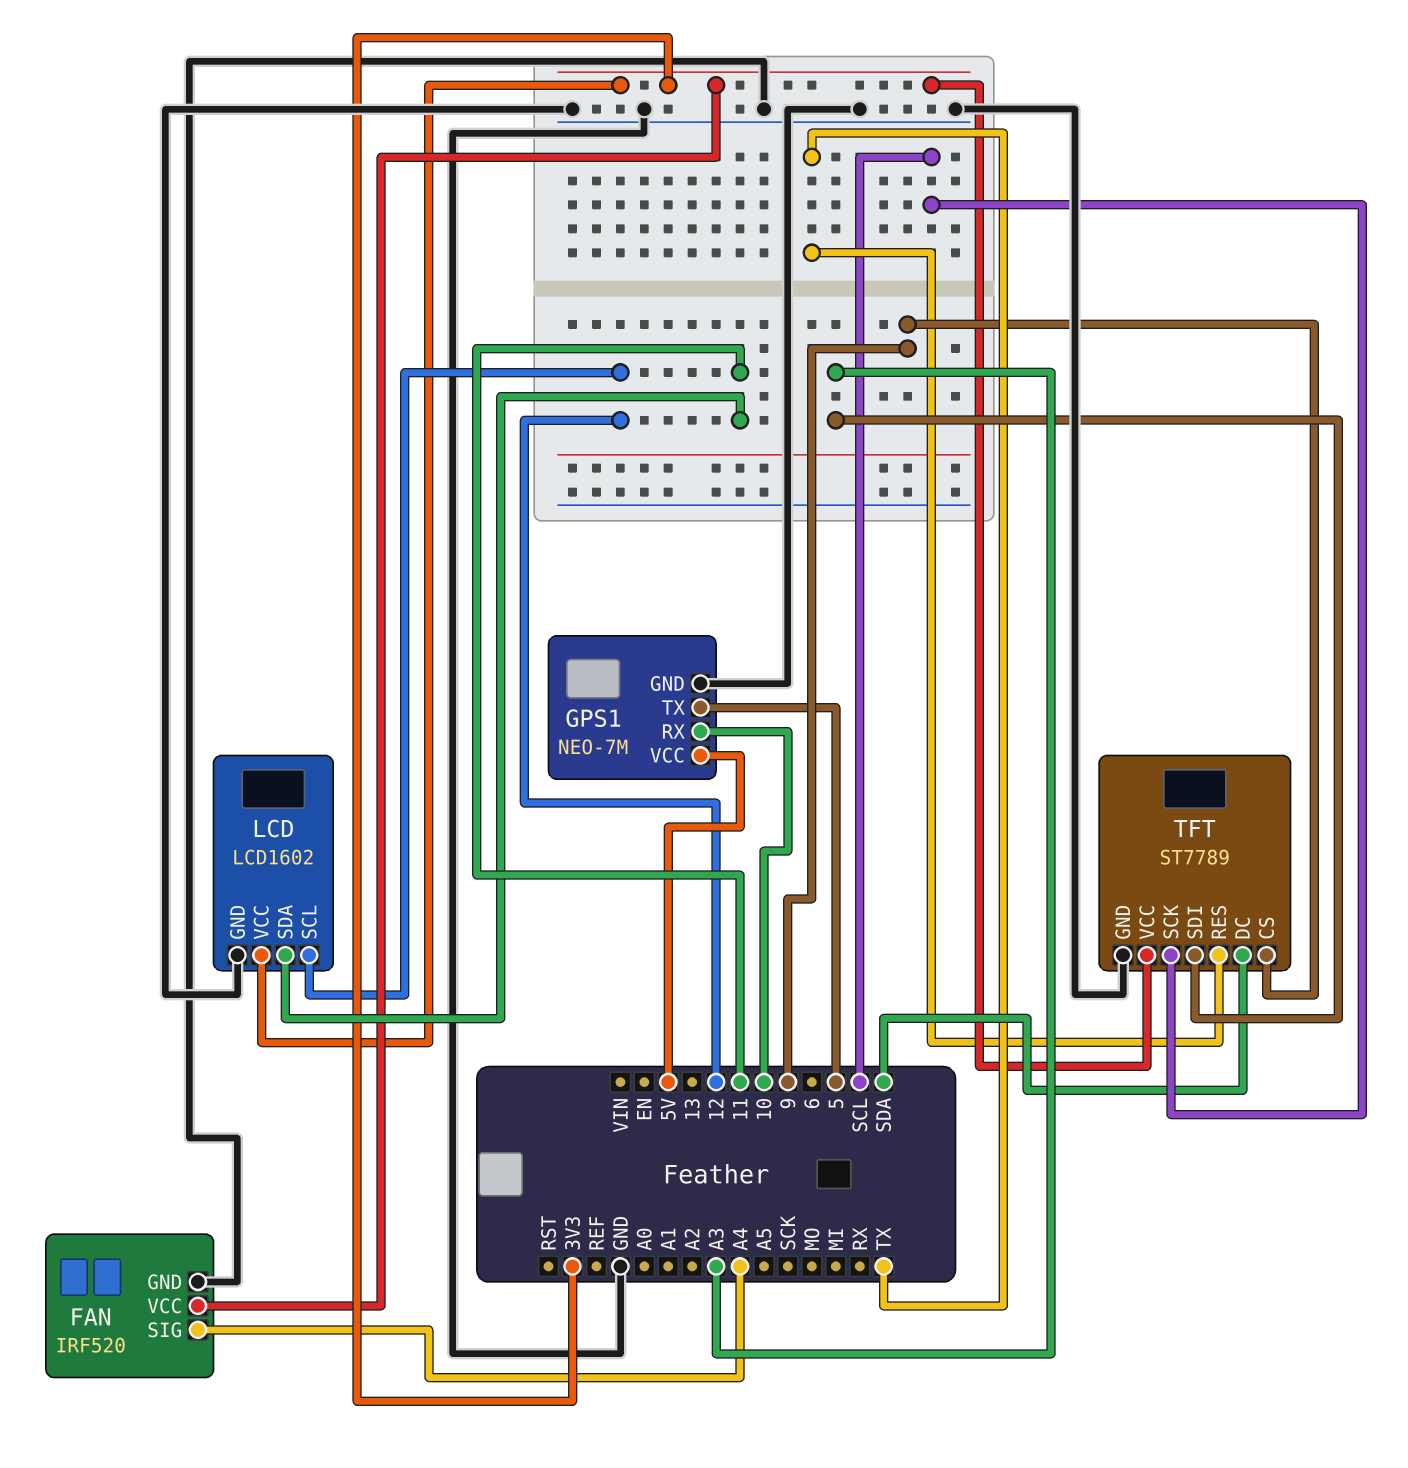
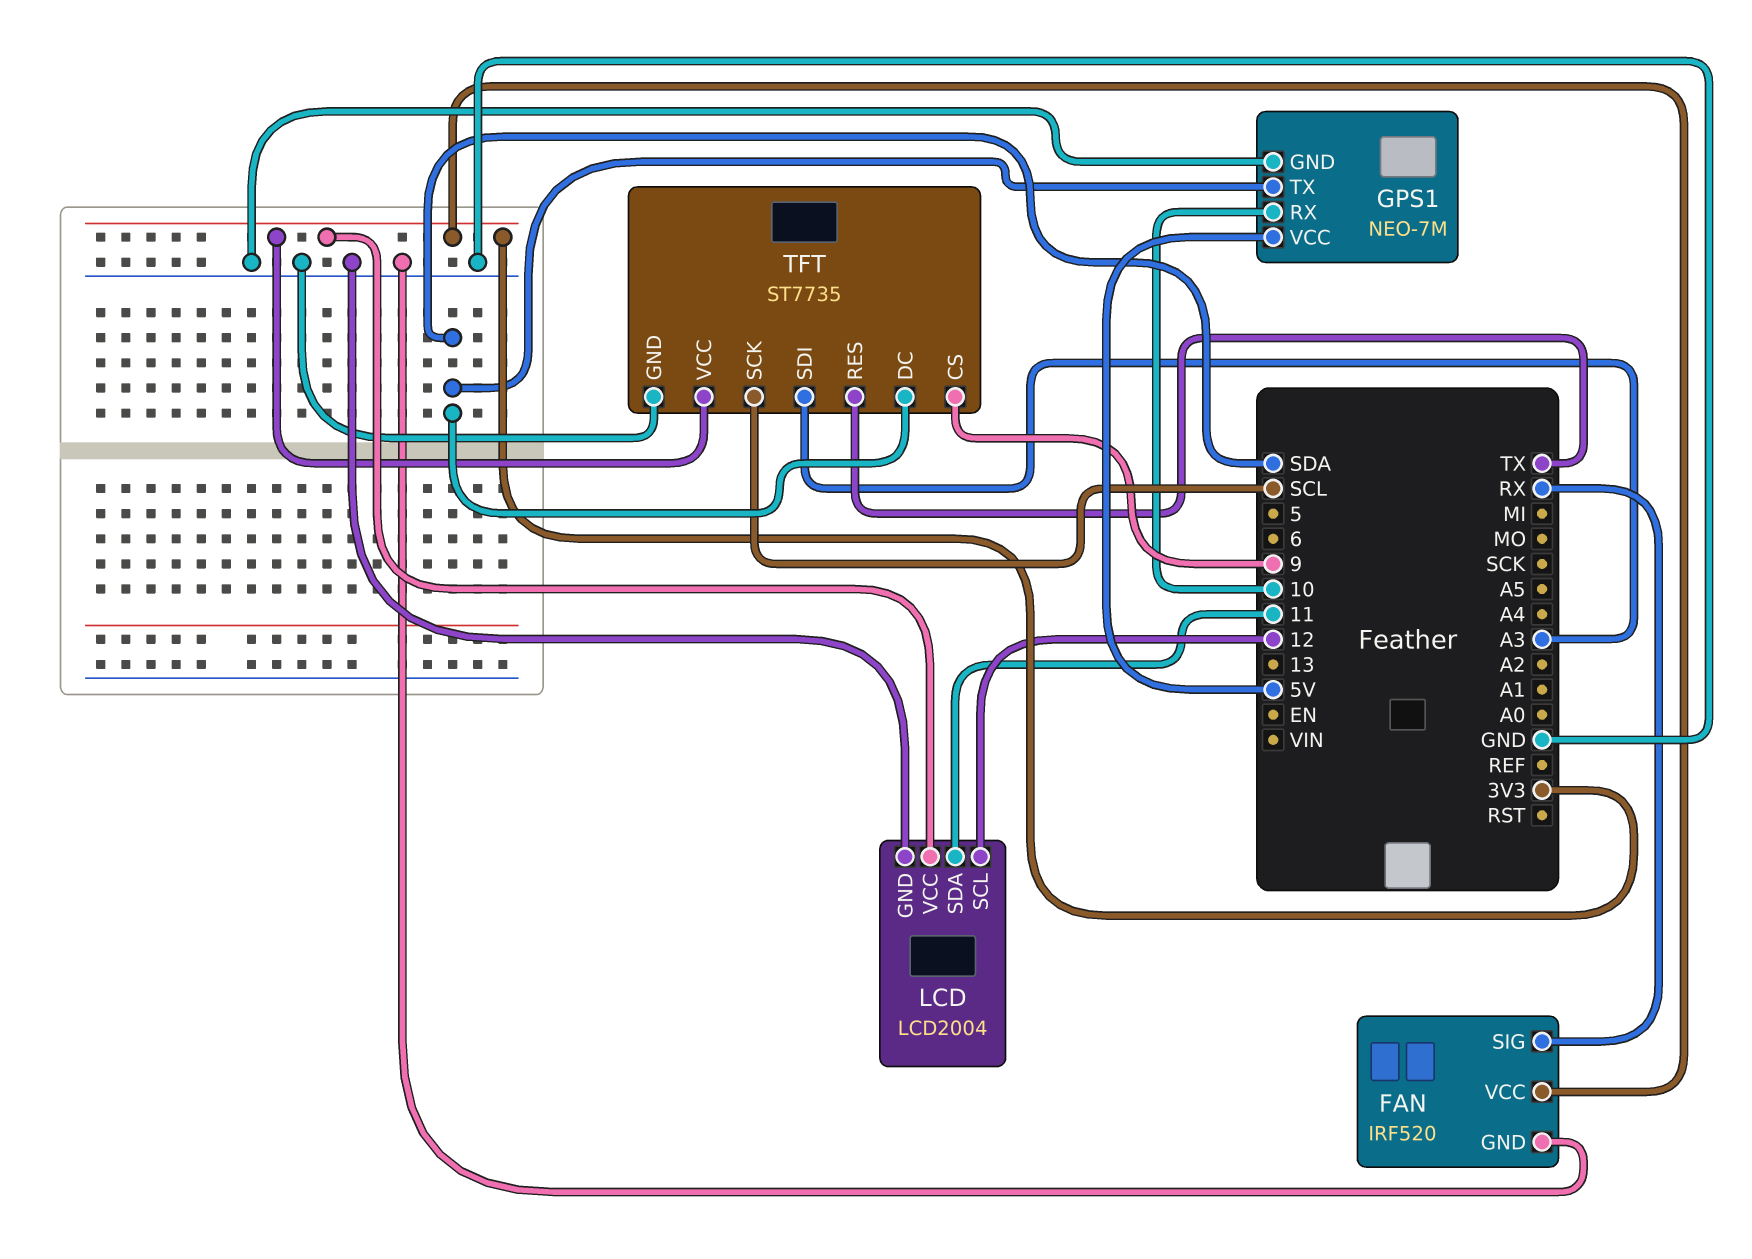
FAN pin SIG: A4 -> RX
GPS1 pin TX: 5 -> SDA
LCD: LCD1602 -> LCD2004
TFT: ST7789 -> ST7735

